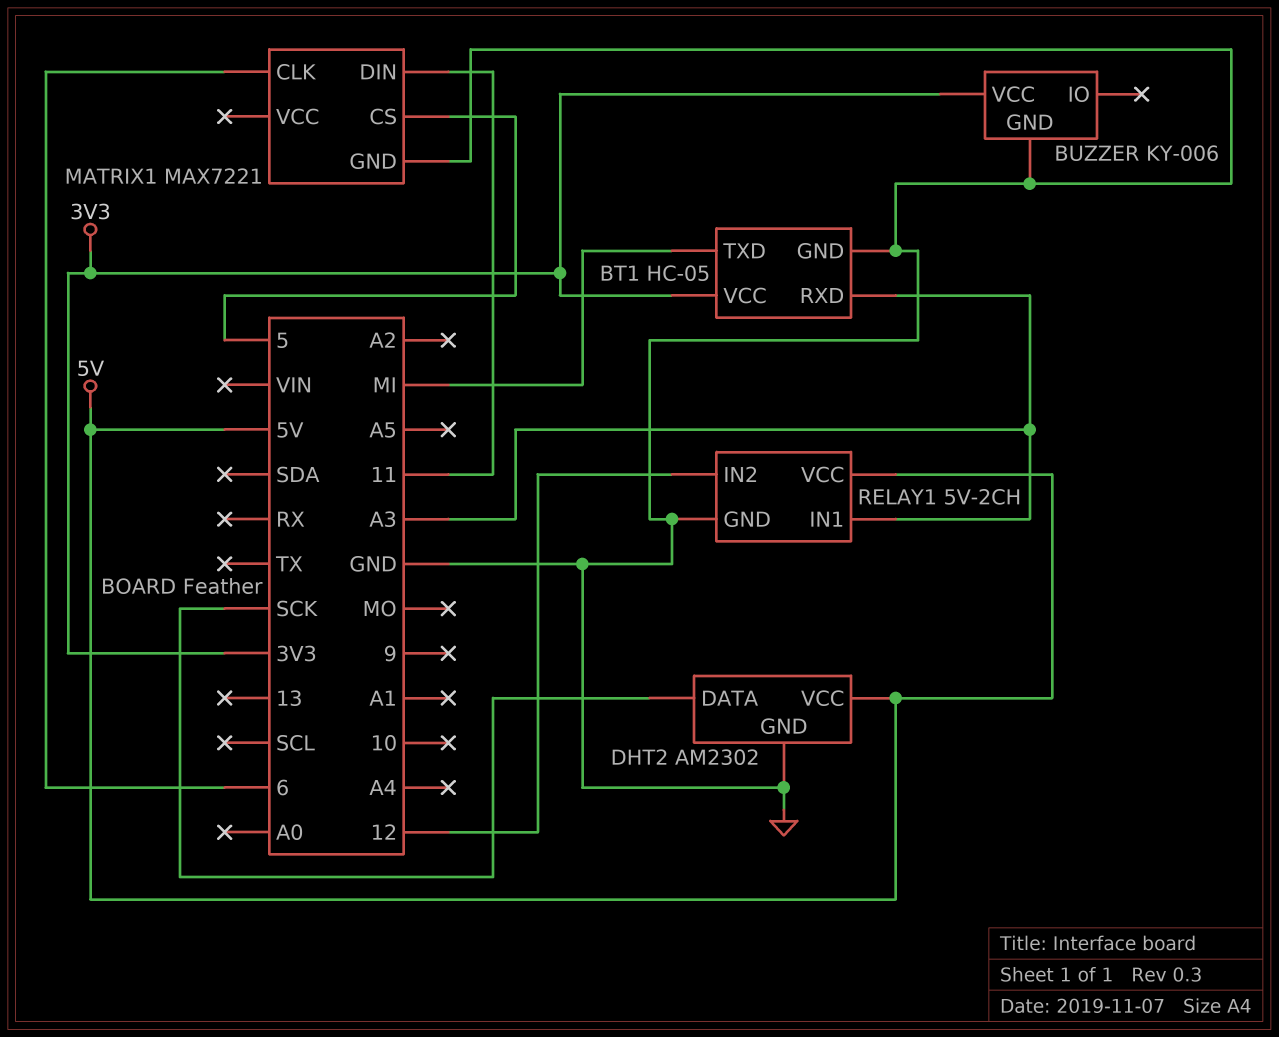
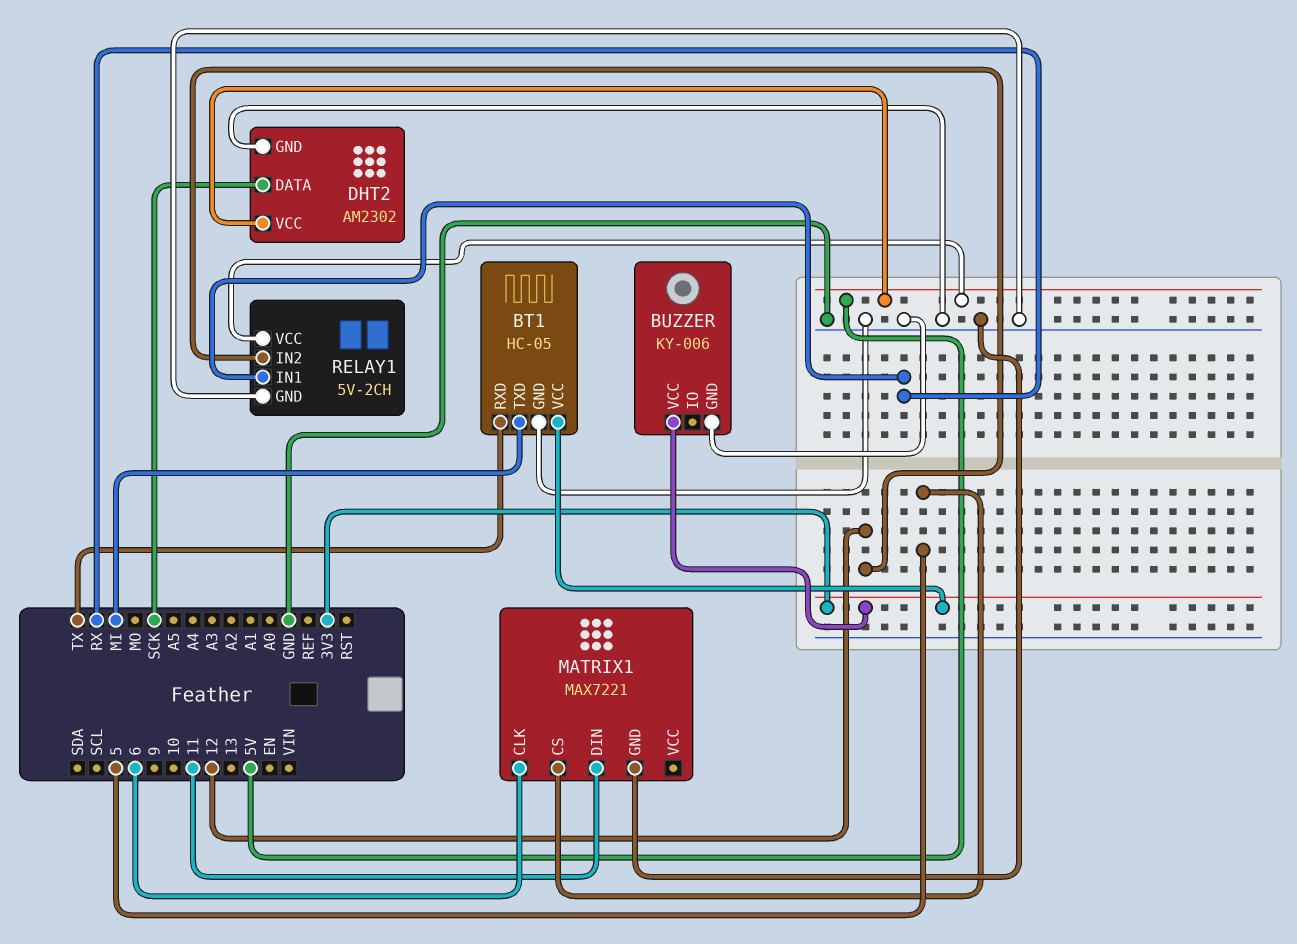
BT1 pin RXD: A3 -> TX
RELAY1 pin IN1: A3 -> RX

